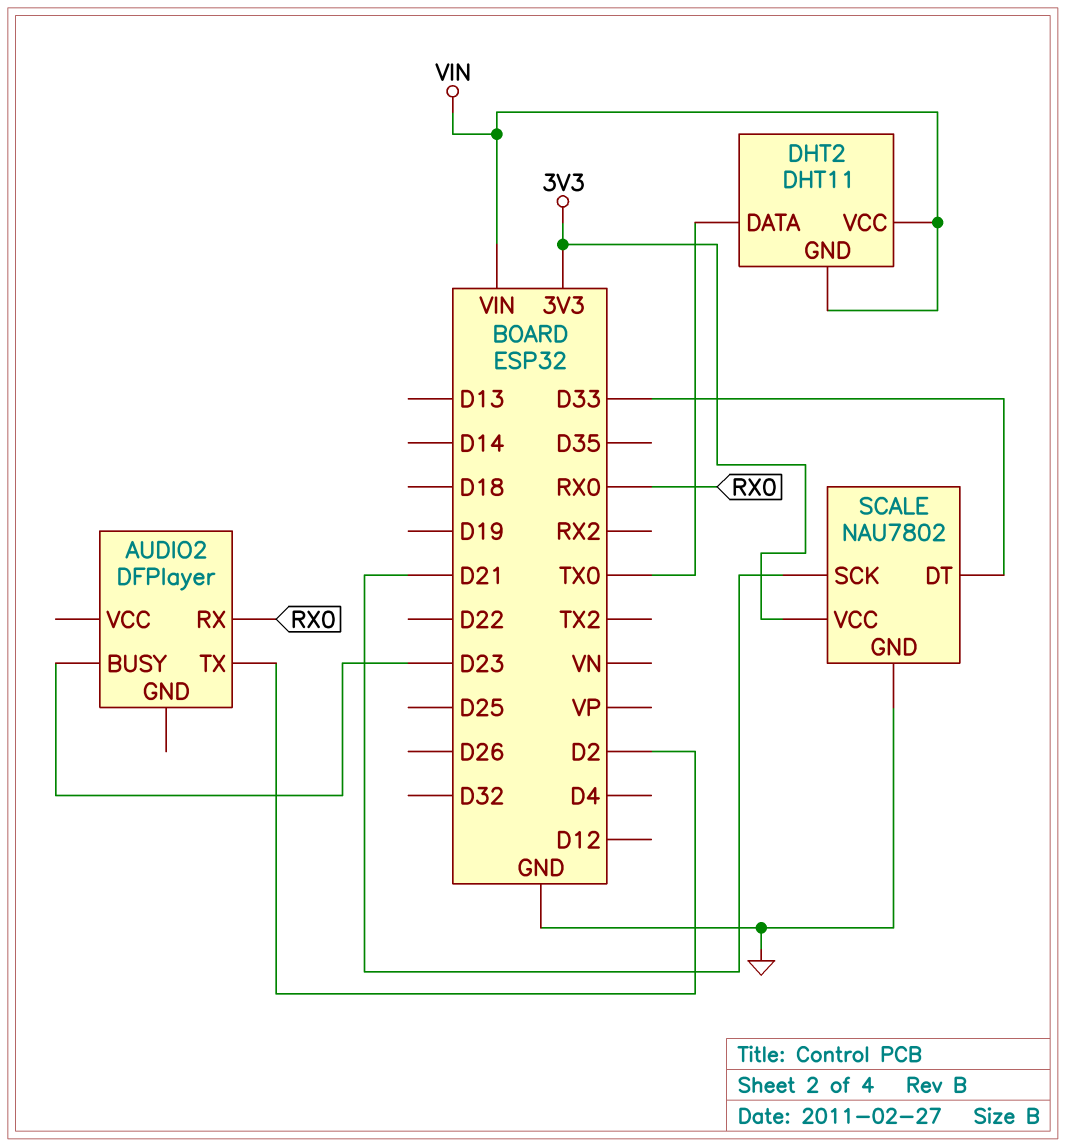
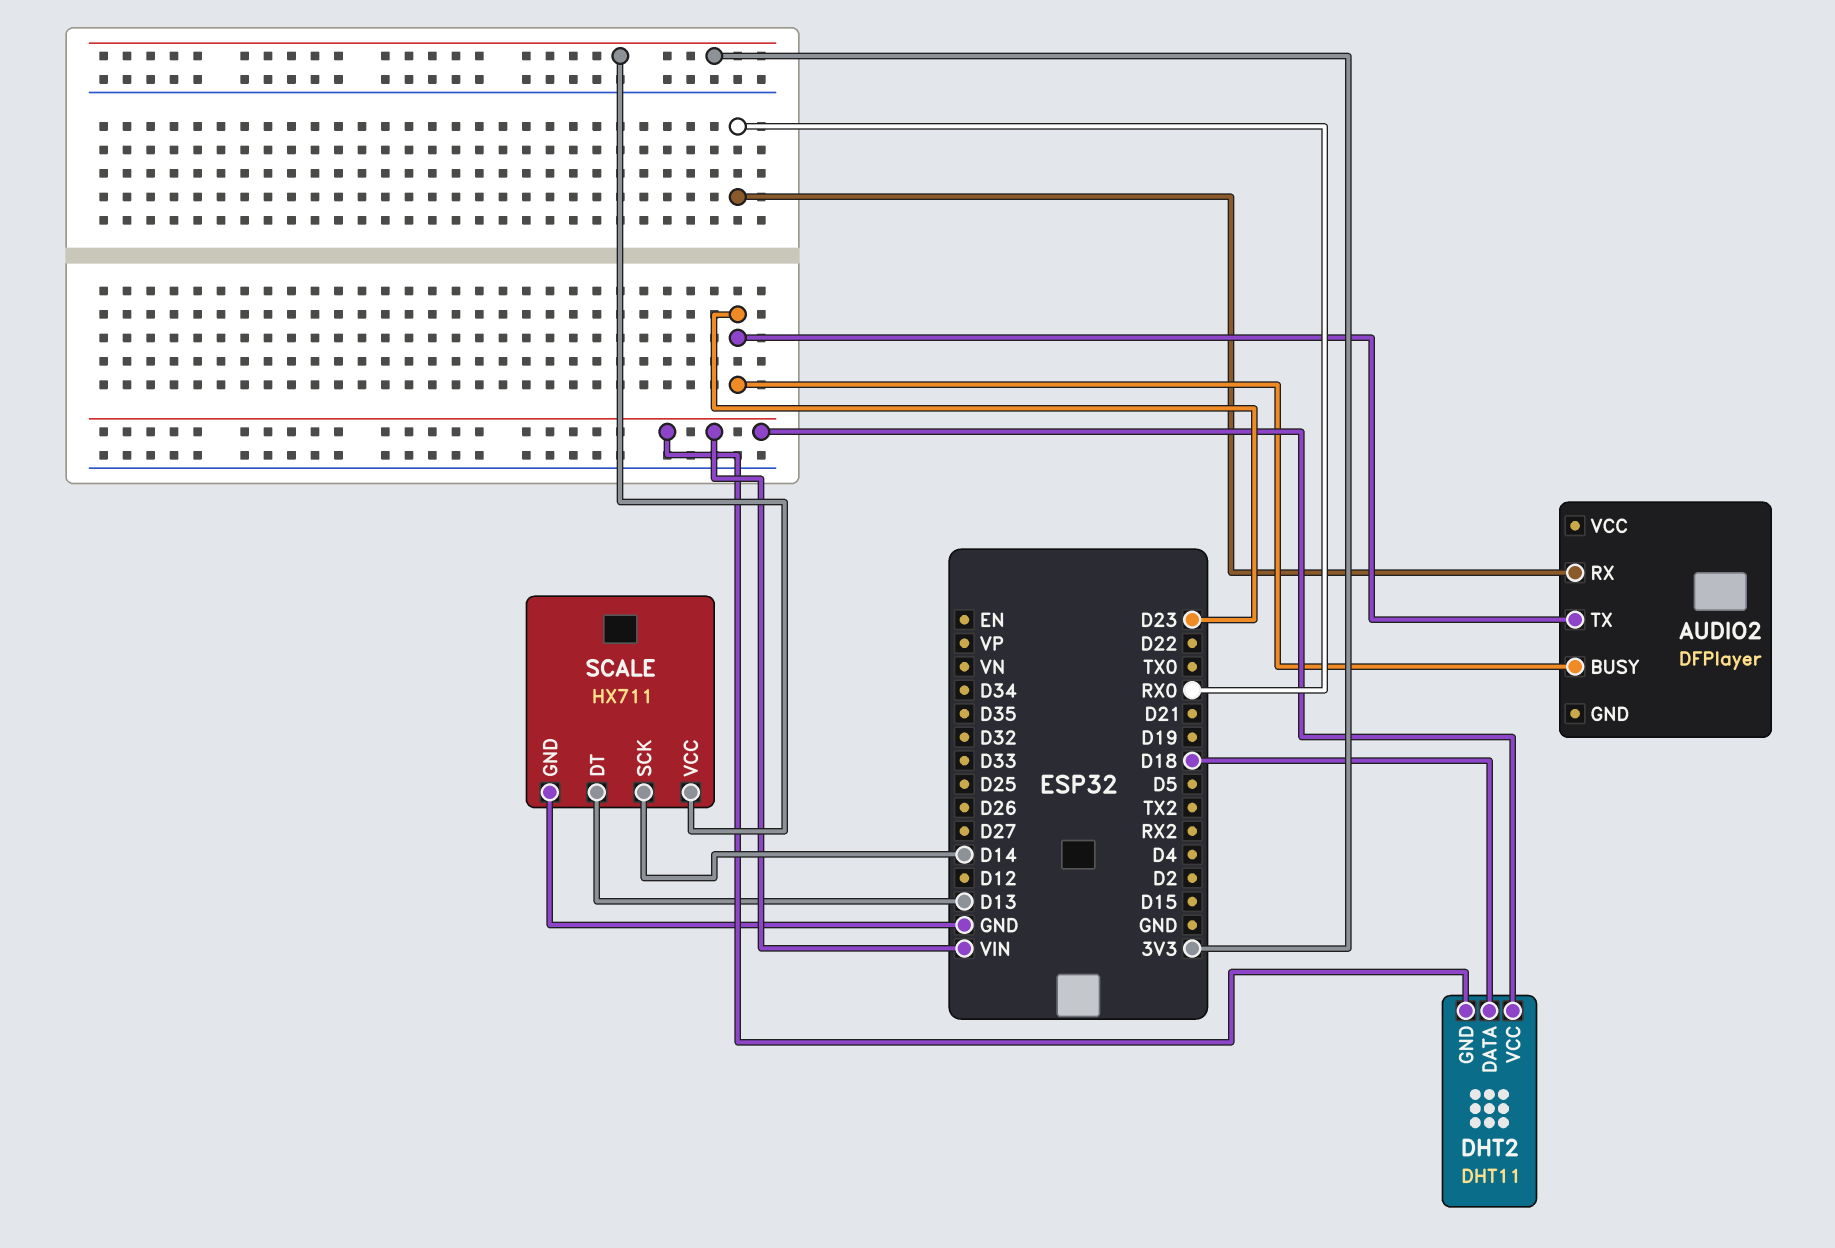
AUDIO2 pin TX: D2 -> D23
DHT2 pin DATA: TX0 -> D18
SCALE: NAU7802 -> HX711
SCALE pin DT: D33 -> D13
SCALE pin SCK: D21 -> D14

